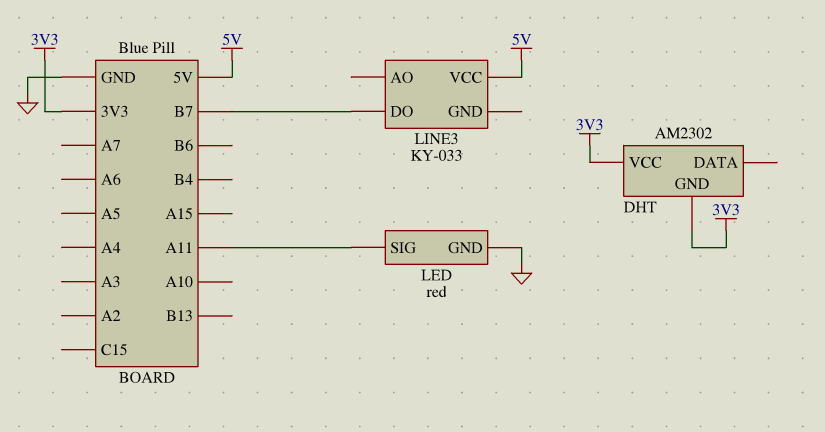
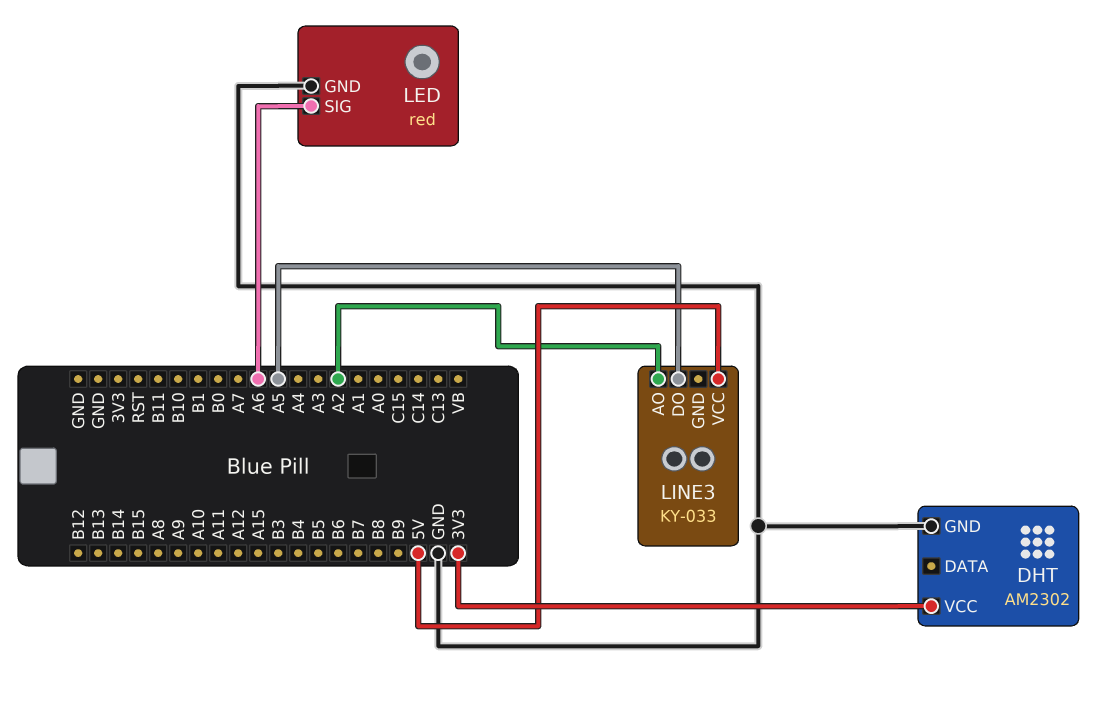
DHT pin GND: 3V3 -> GND
LED pin SIG: A11 -> A6
LINE3 pin AO: none -> A2
LINE3 pin DO: B7 -> A5

